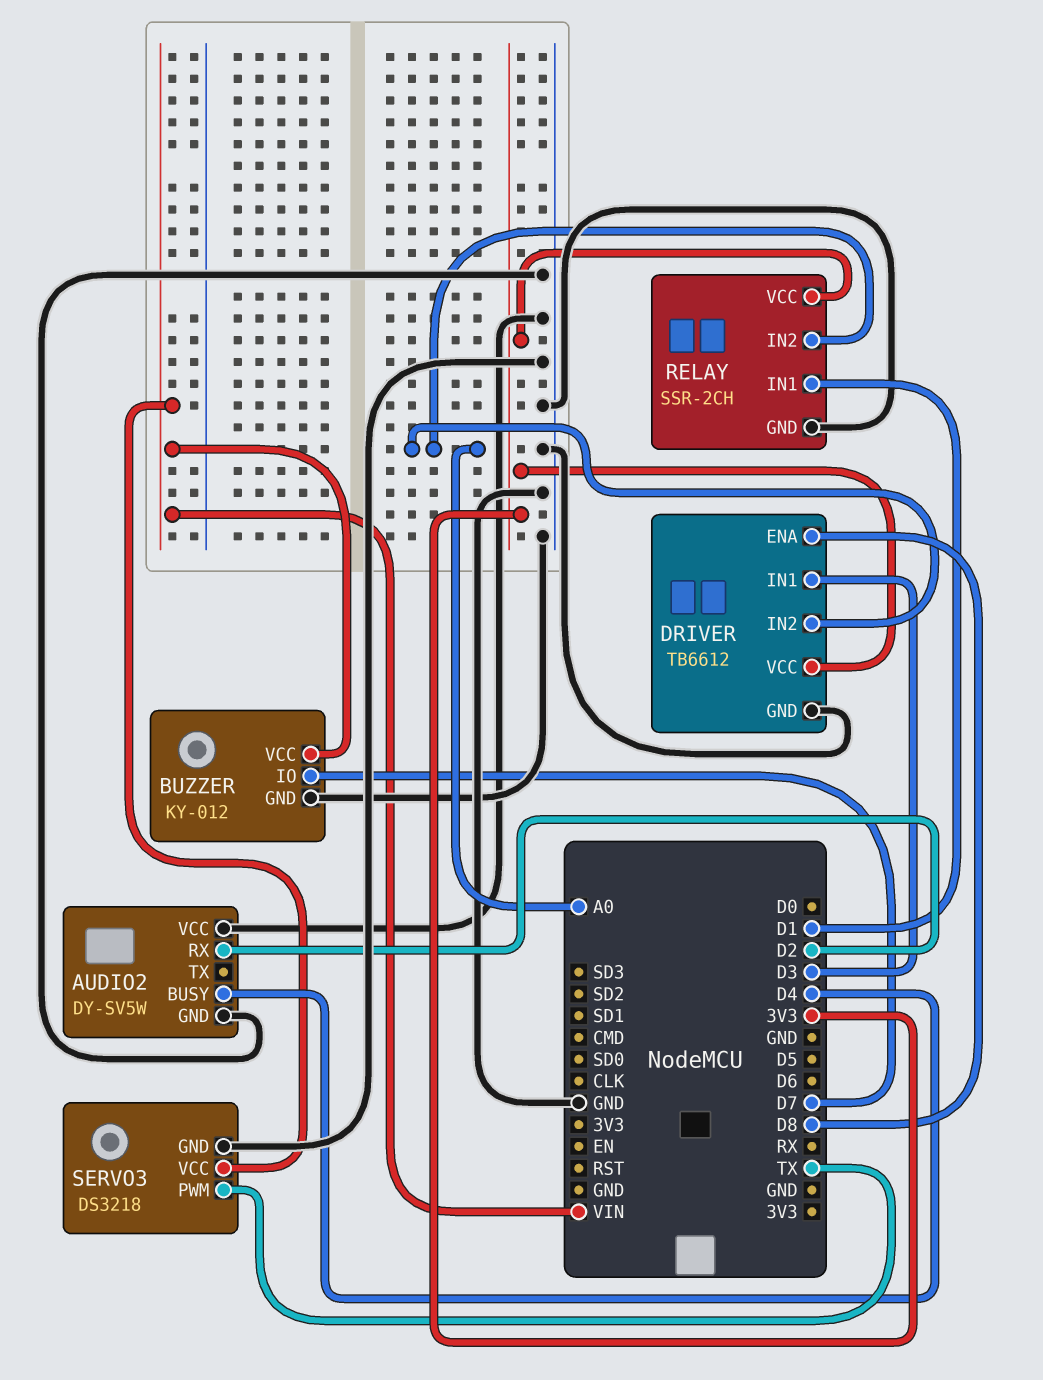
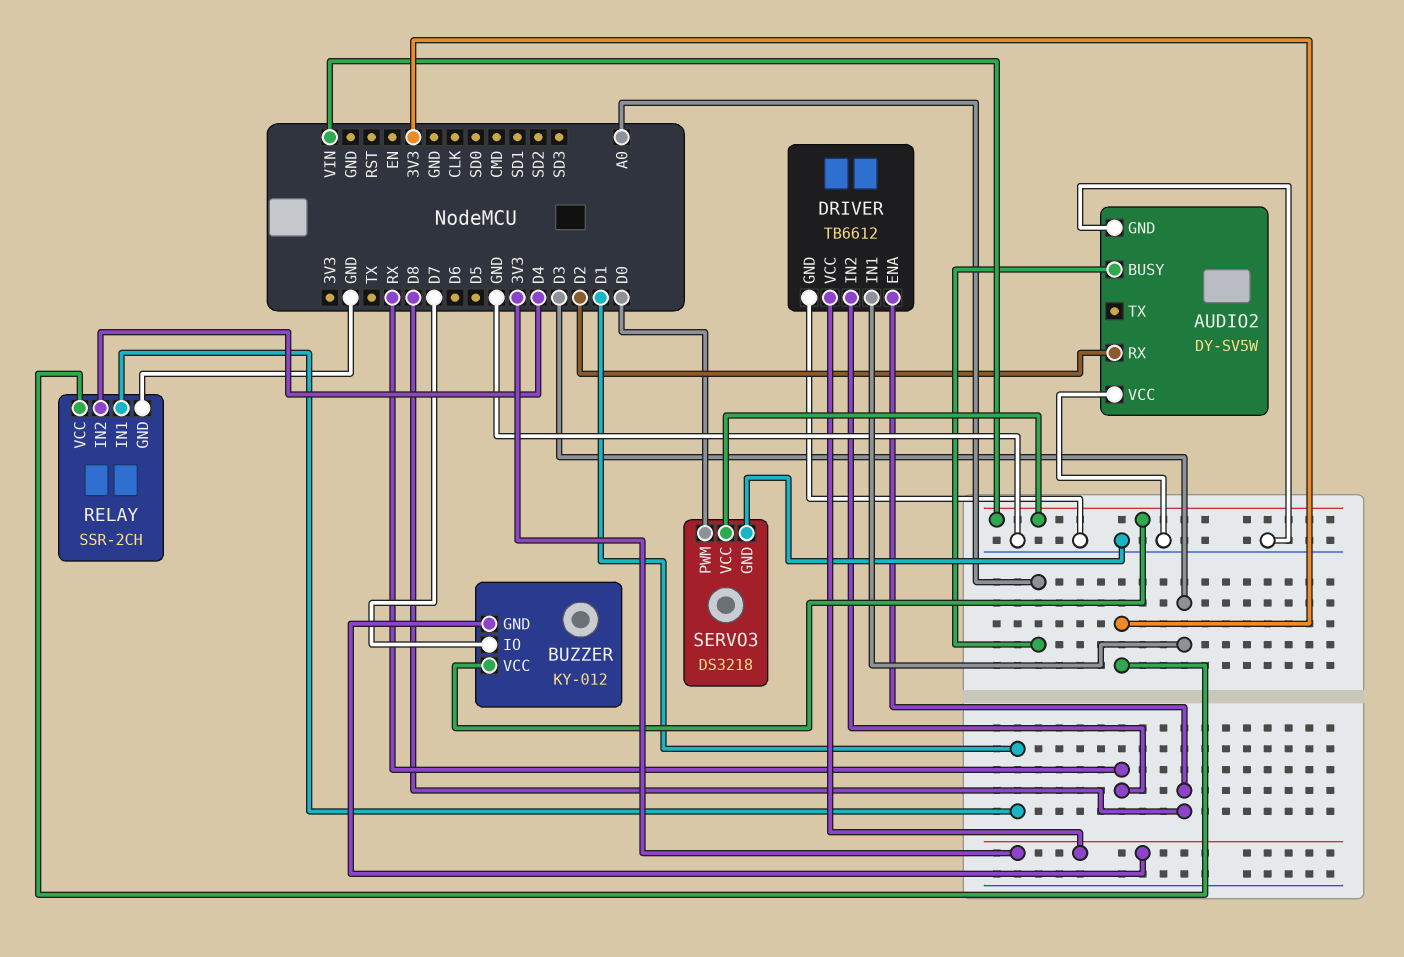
AUDIO2 pin BUSY: D4 -> A0
BUZZER pin GND: GND -> 3V3
DRIVER pin IN2: A0 -> RX
RELAY pin IN2: A0 -> D4
SERVO3 pin PWM: TX -> D0

